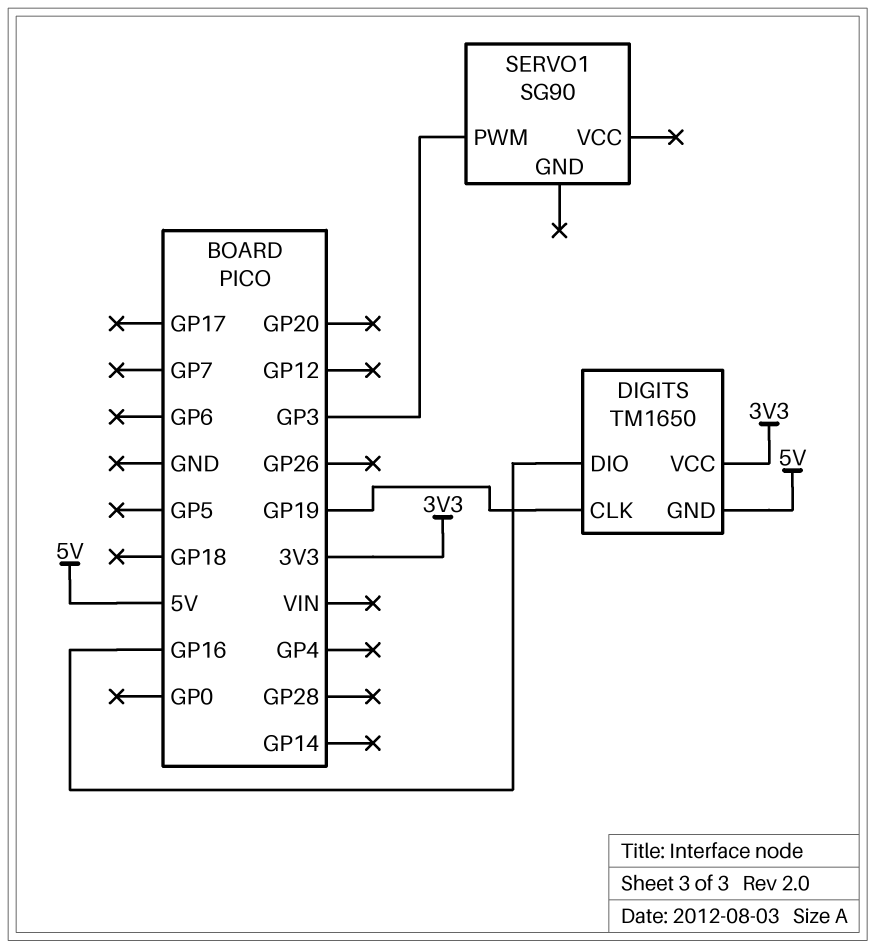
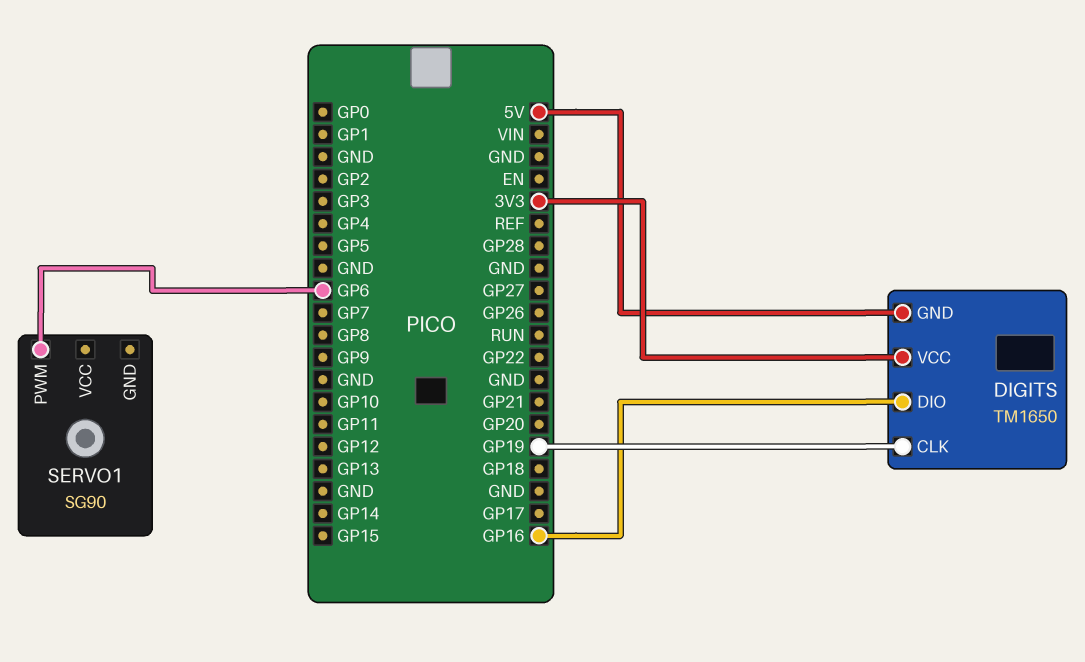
SERVO1 pin PWM: GP3 -> GP6

